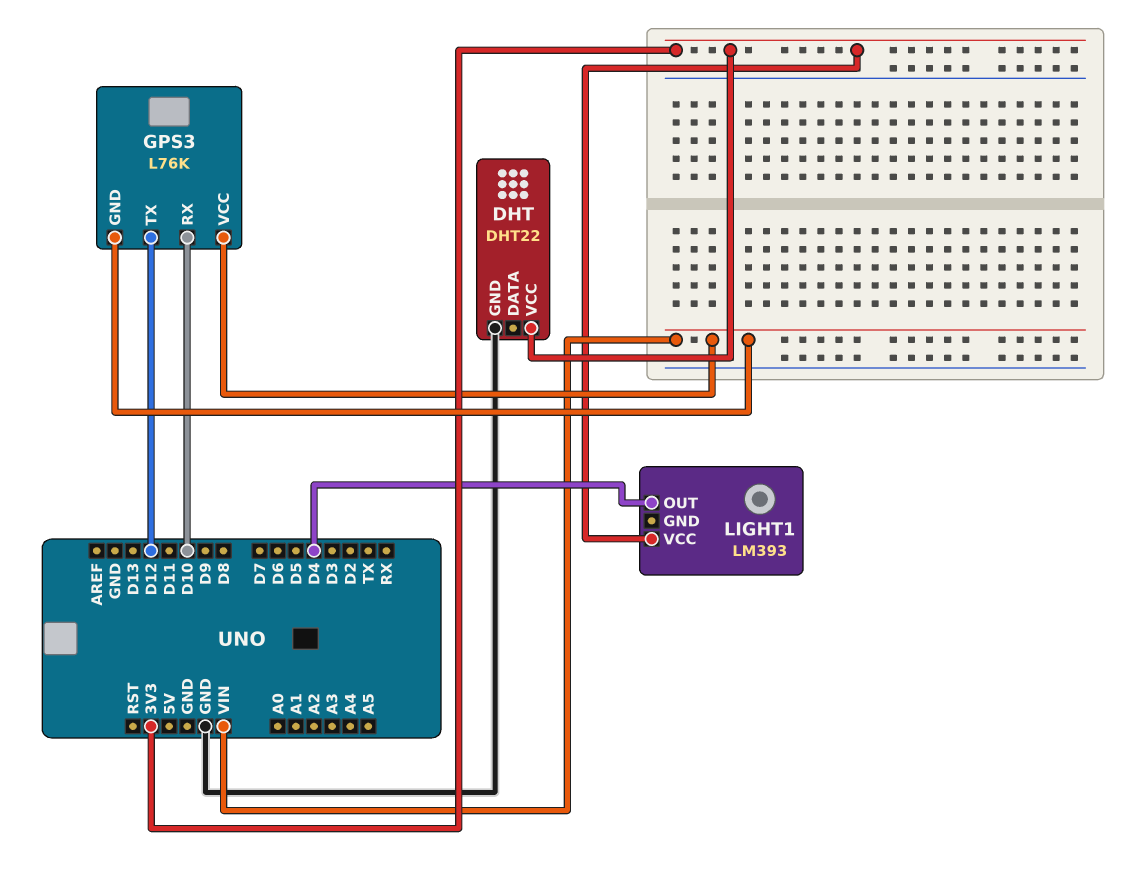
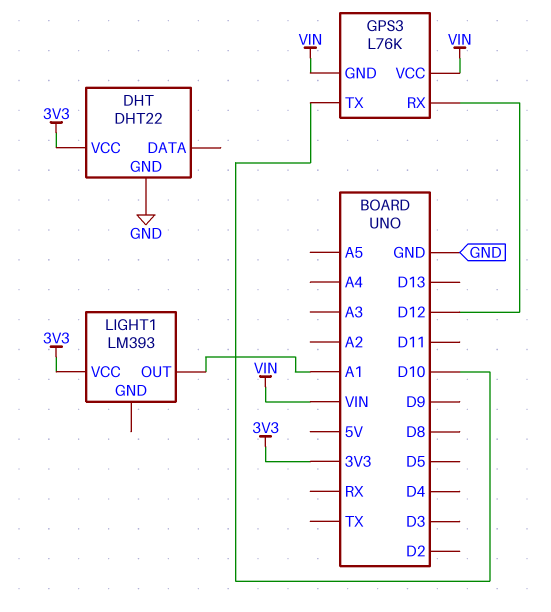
GPS3 pin RX: D10 -> D12
GPS3 pin TX: D12 -> D10
LIGHT1 pin OUT: D4 -> A1

